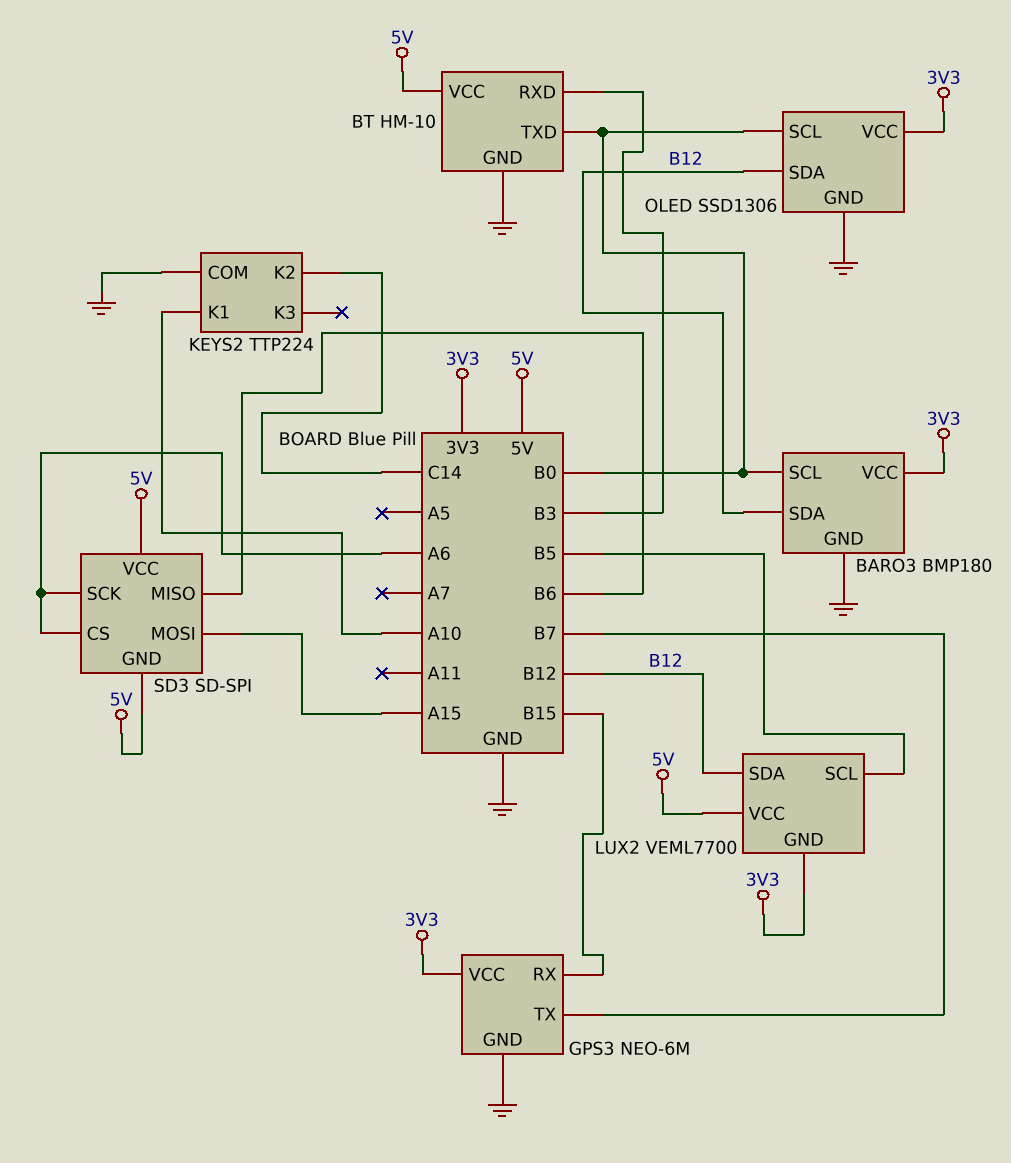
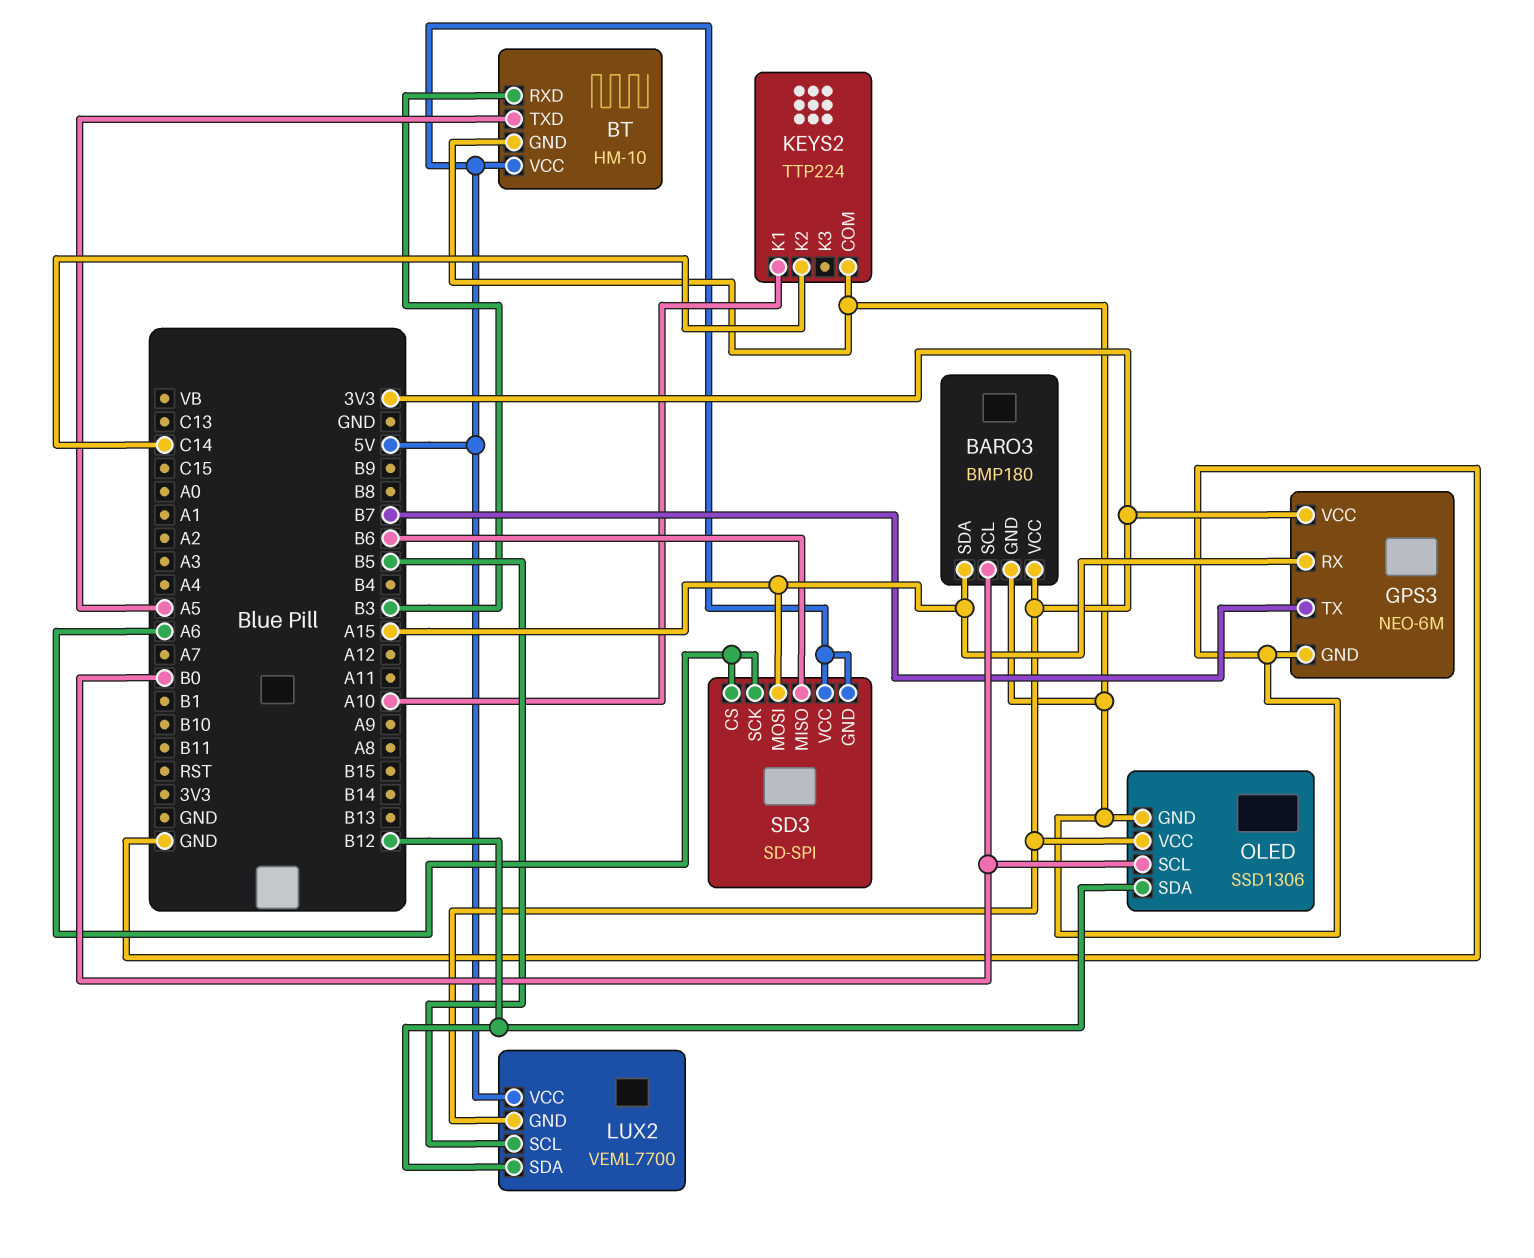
BARO3 pin SDA: B12 -> A15
BT pin TXD: B0 -> A5
GPS3 pin RX: B15 -> A15

